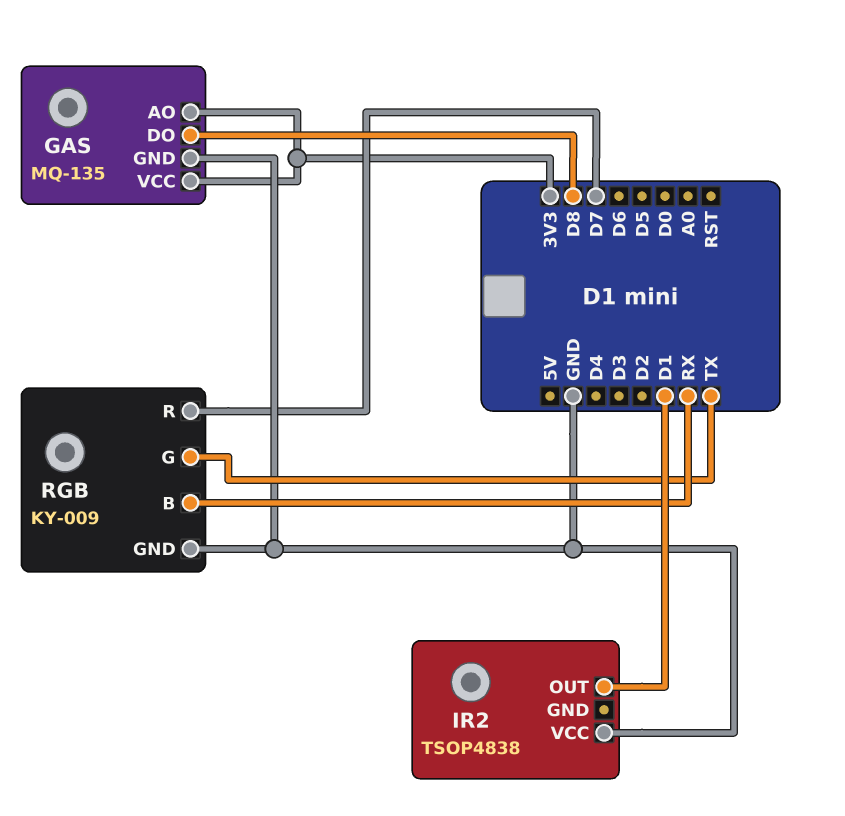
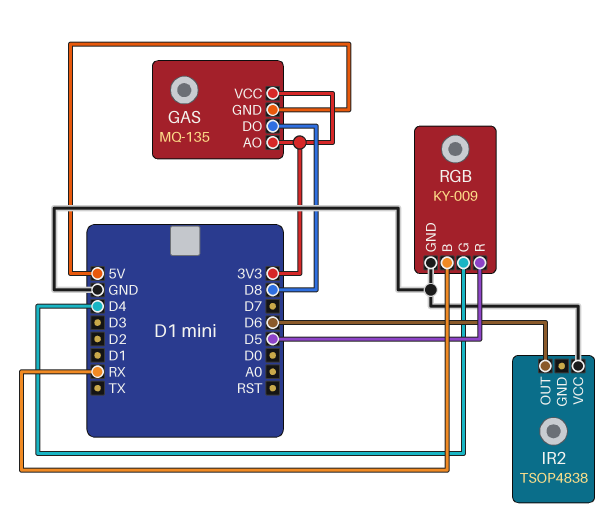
GAS pin GND: GND -> 5V
IR2 pin OUT: D1 -> D6
RGB pin G: TX -> D4
RGB pin R: D7 -> D5

